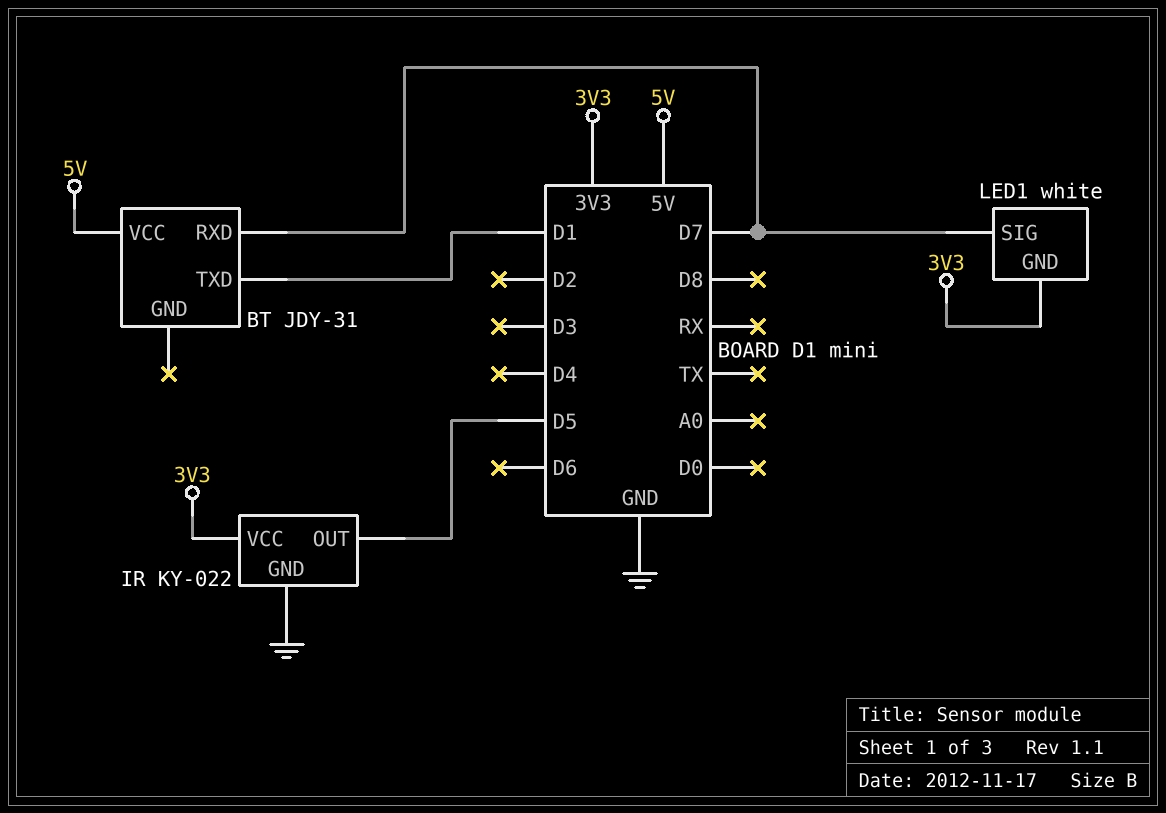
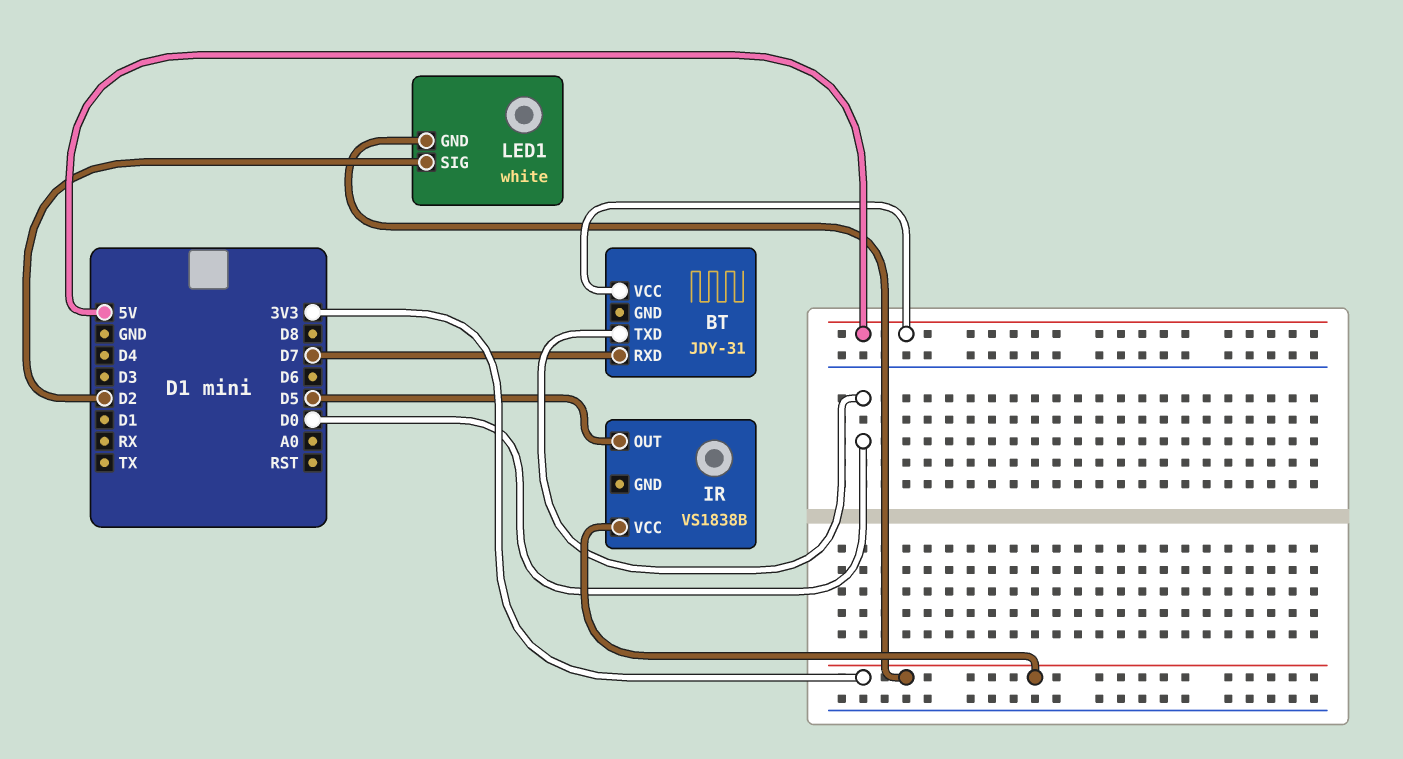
BT pin TXD: D1 -> D0
IR: KY-022 -> VS1838B
IR pin GND: GND -> none
LED1 pin SIG: D7 -> D2

